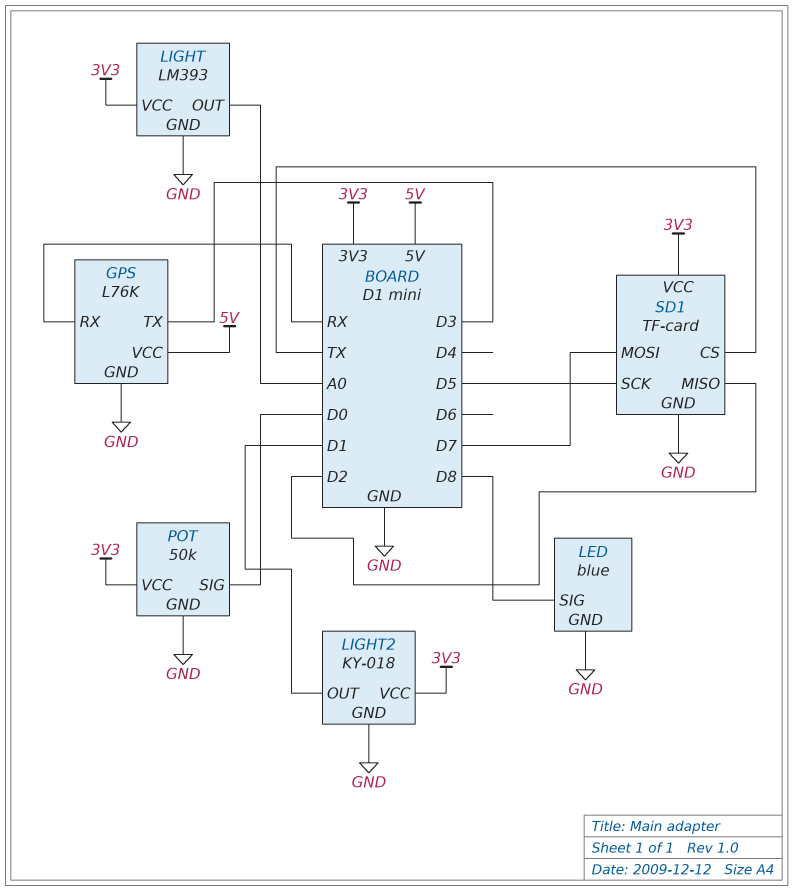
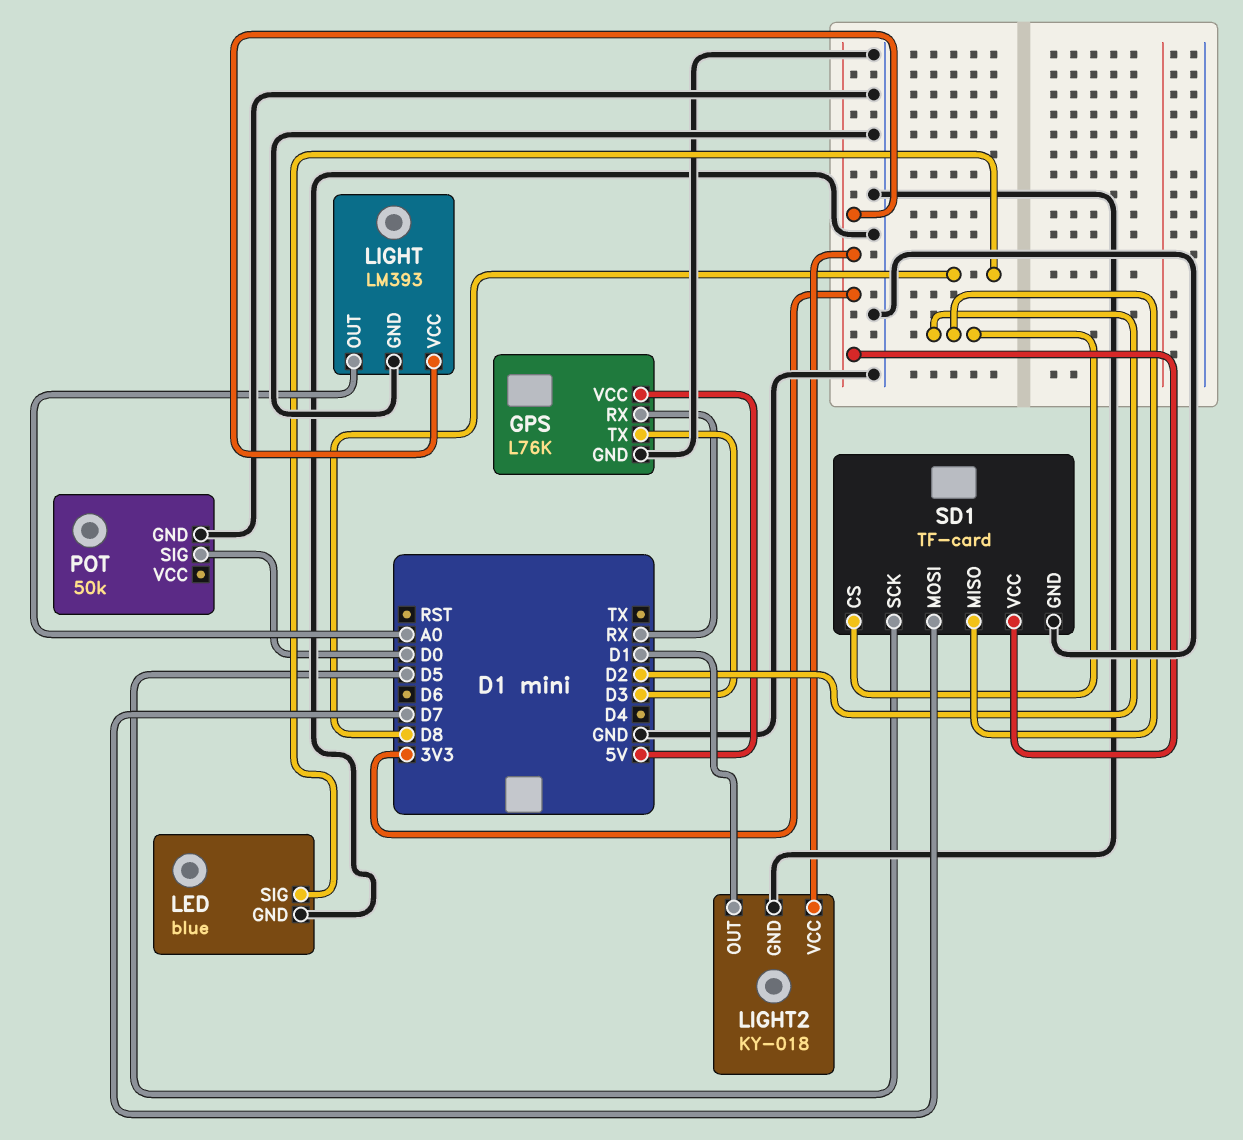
POT pin VCC: 3V3 -> none
SD1 pin CS: TX -> D2

